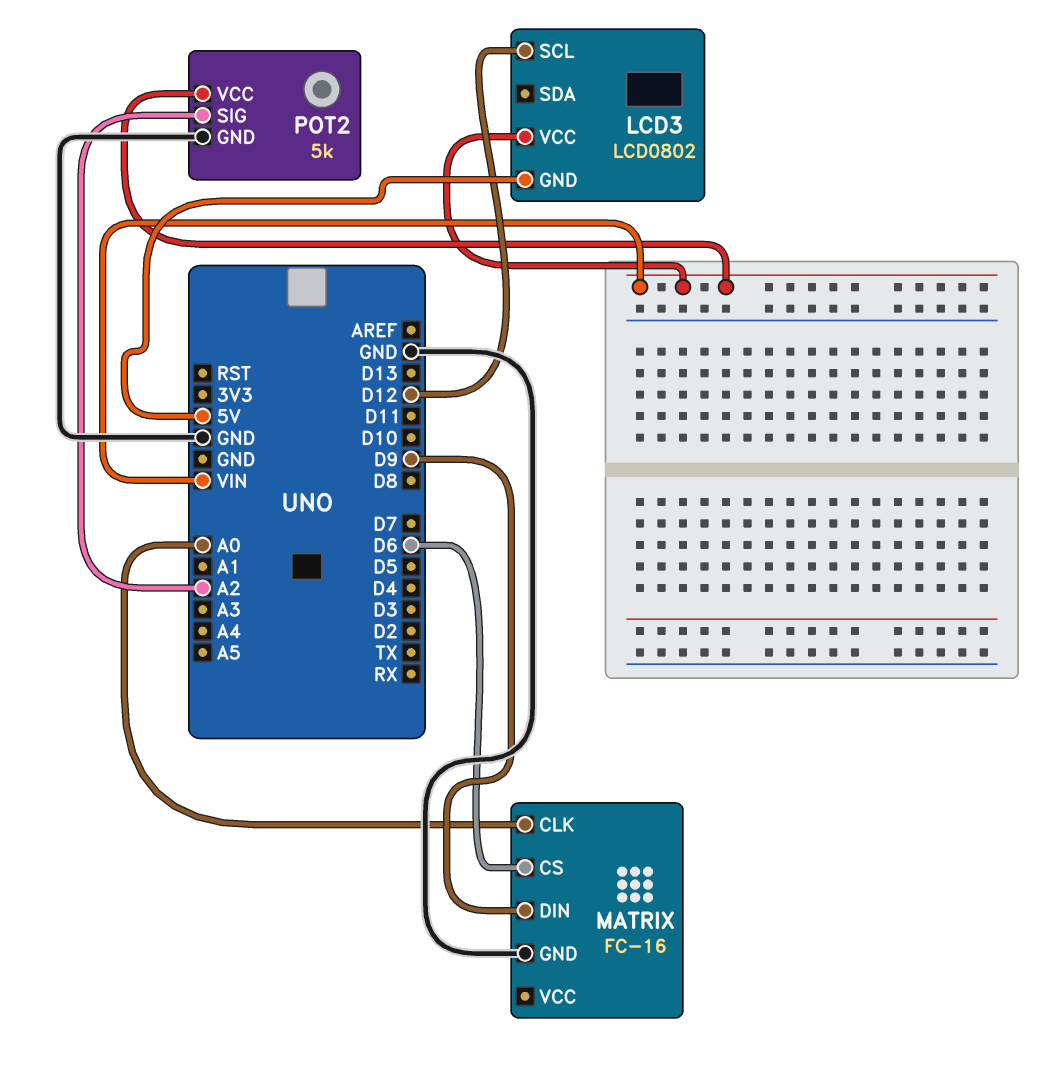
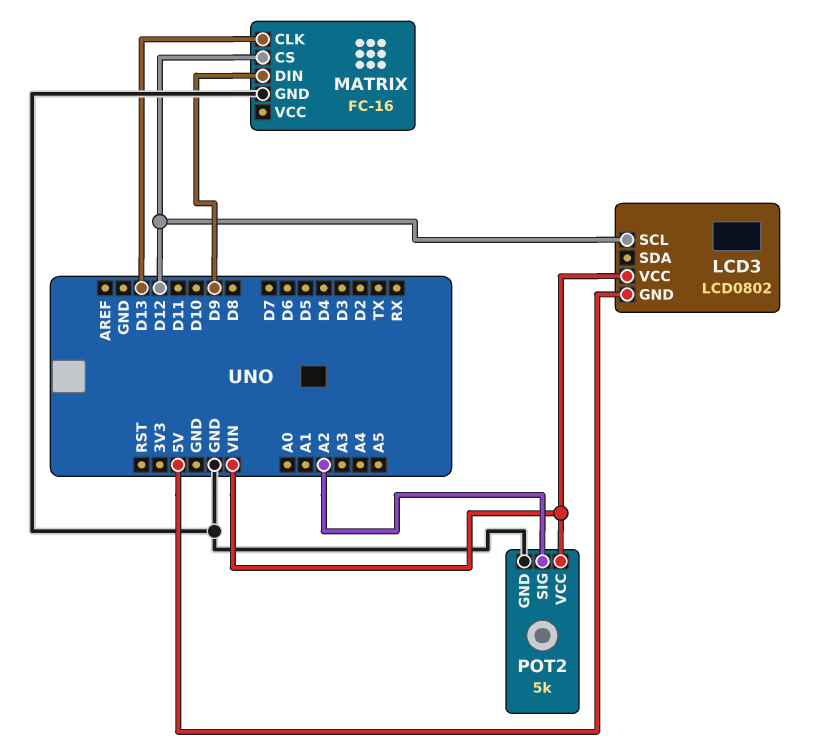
MATRIX pin CLK: A0 -> D13
MATRIX pin CS: D6 -> D12

